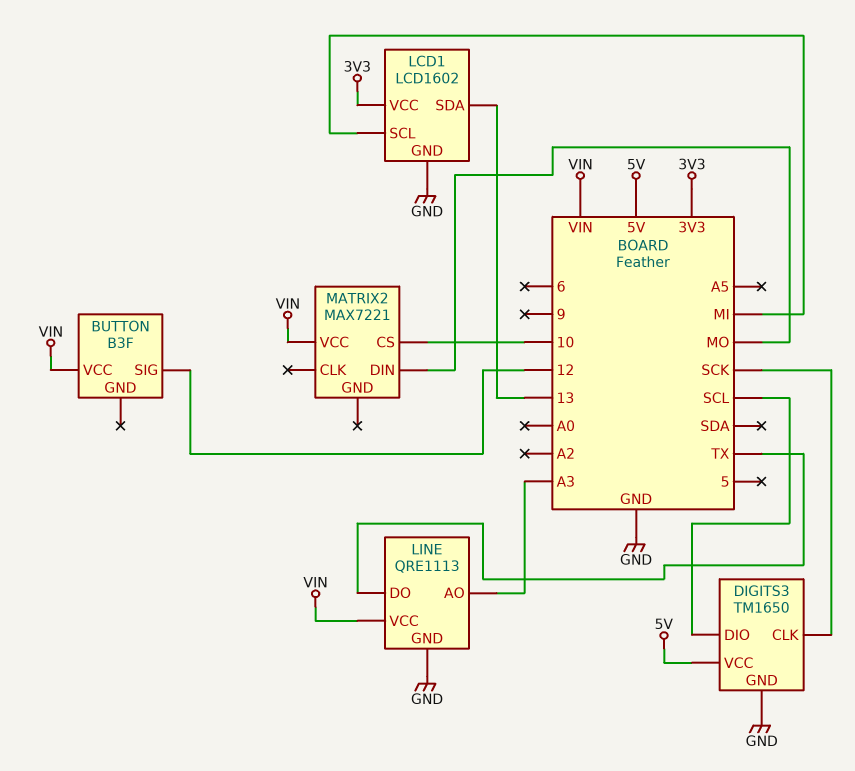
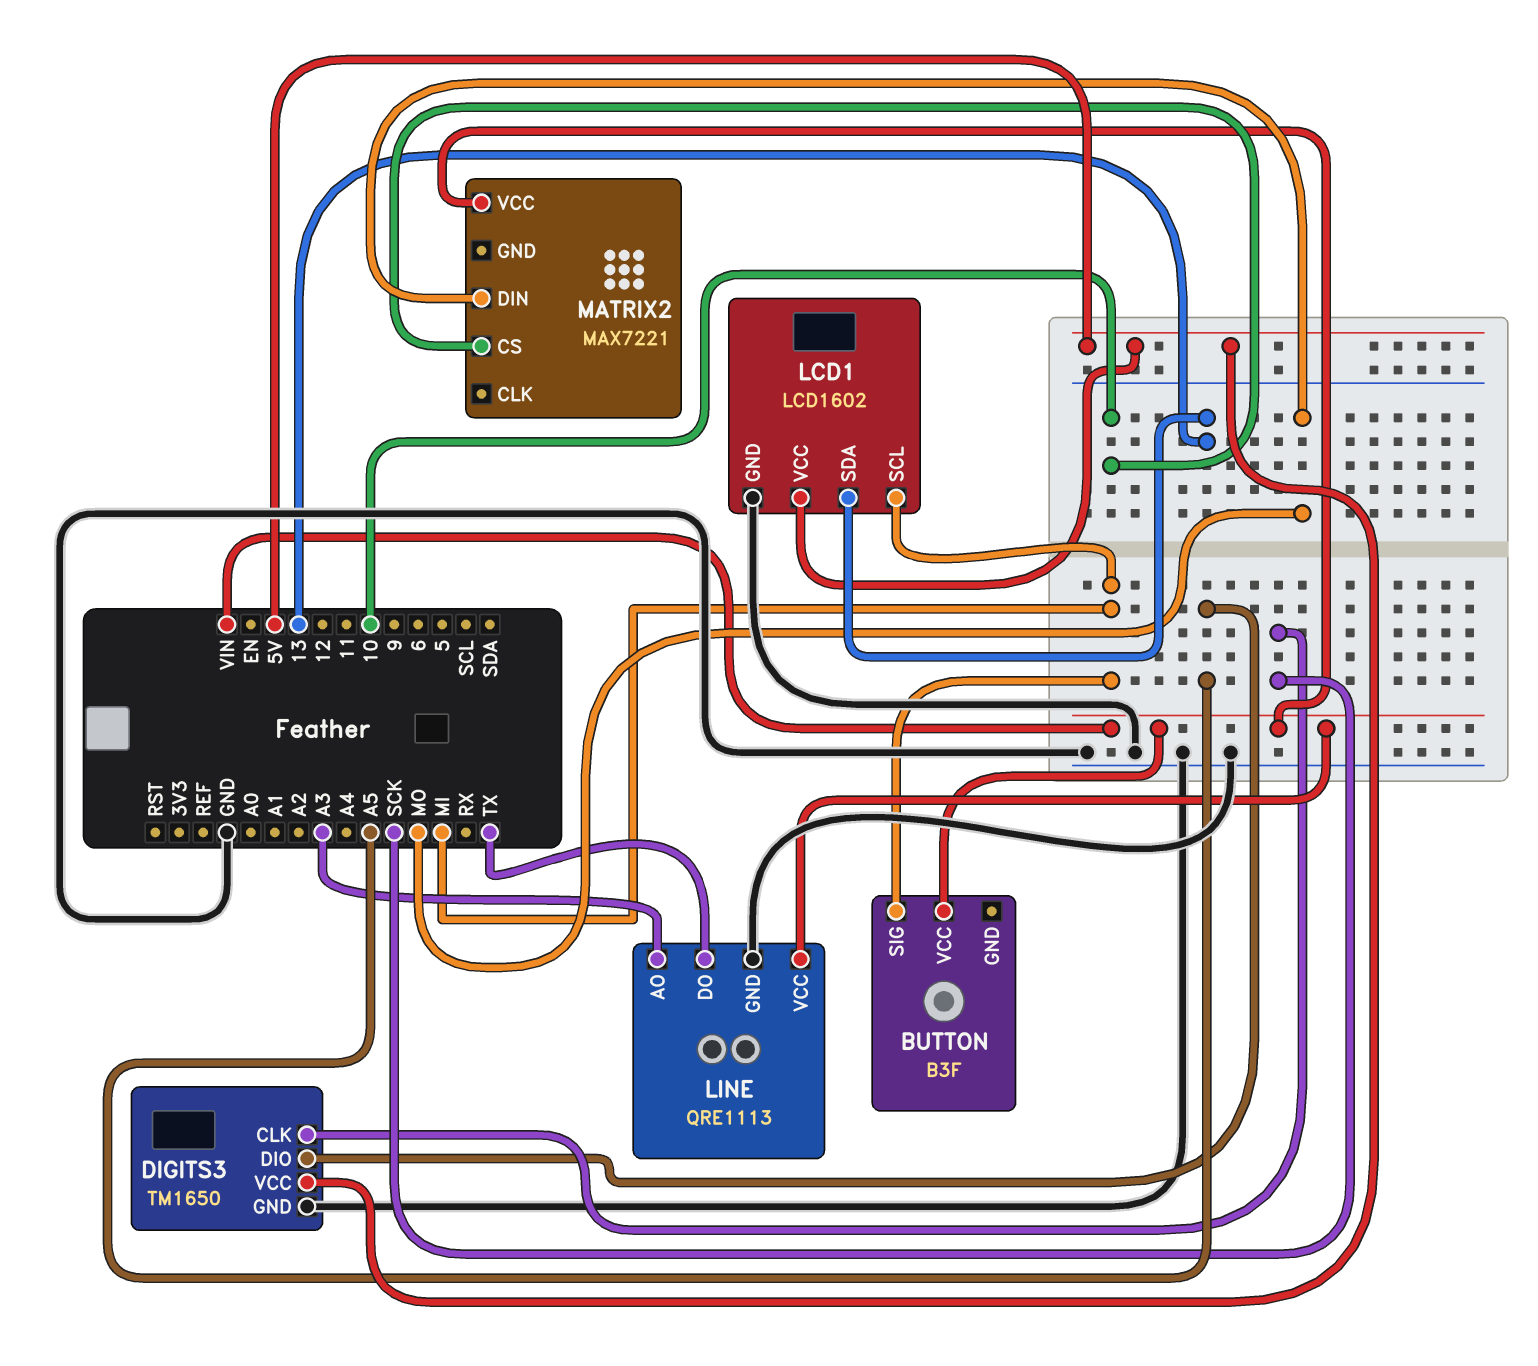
BUTTON pin SIG: 12 -> MI
DIGITS3 pin DIO: SCL -> A5
LCD1 pin VCC: 3V3 -> 5V

